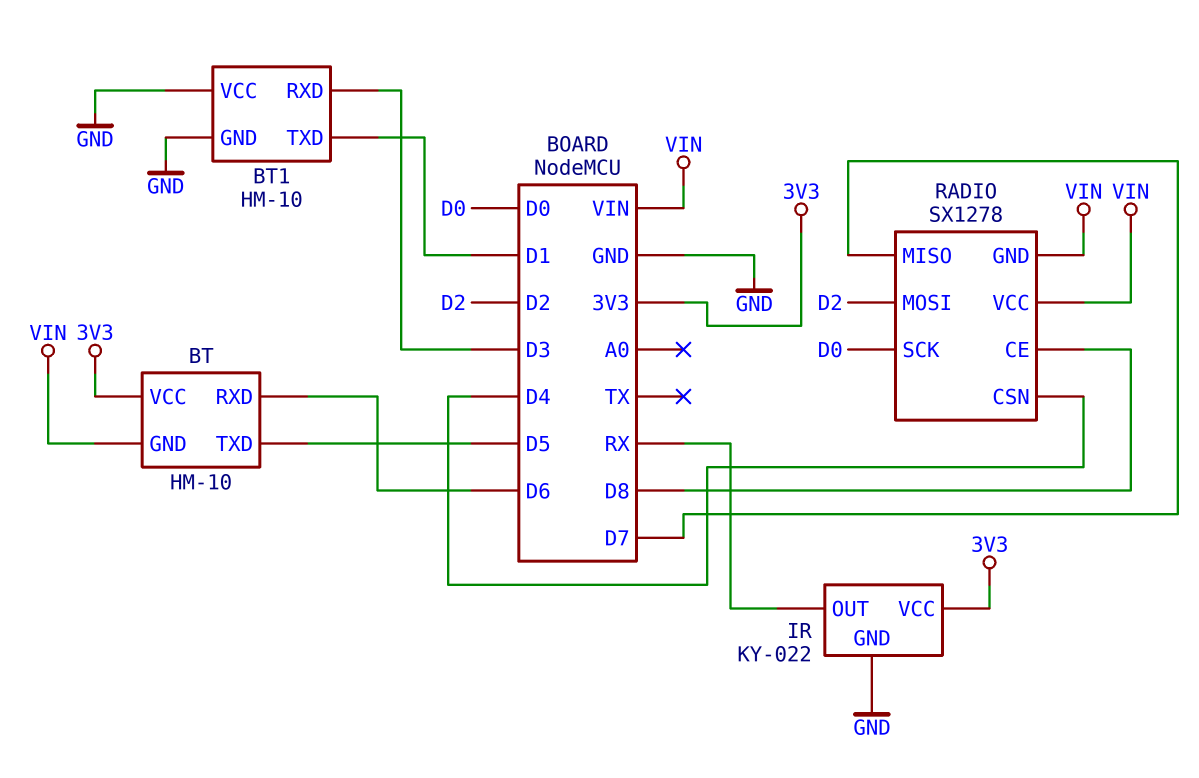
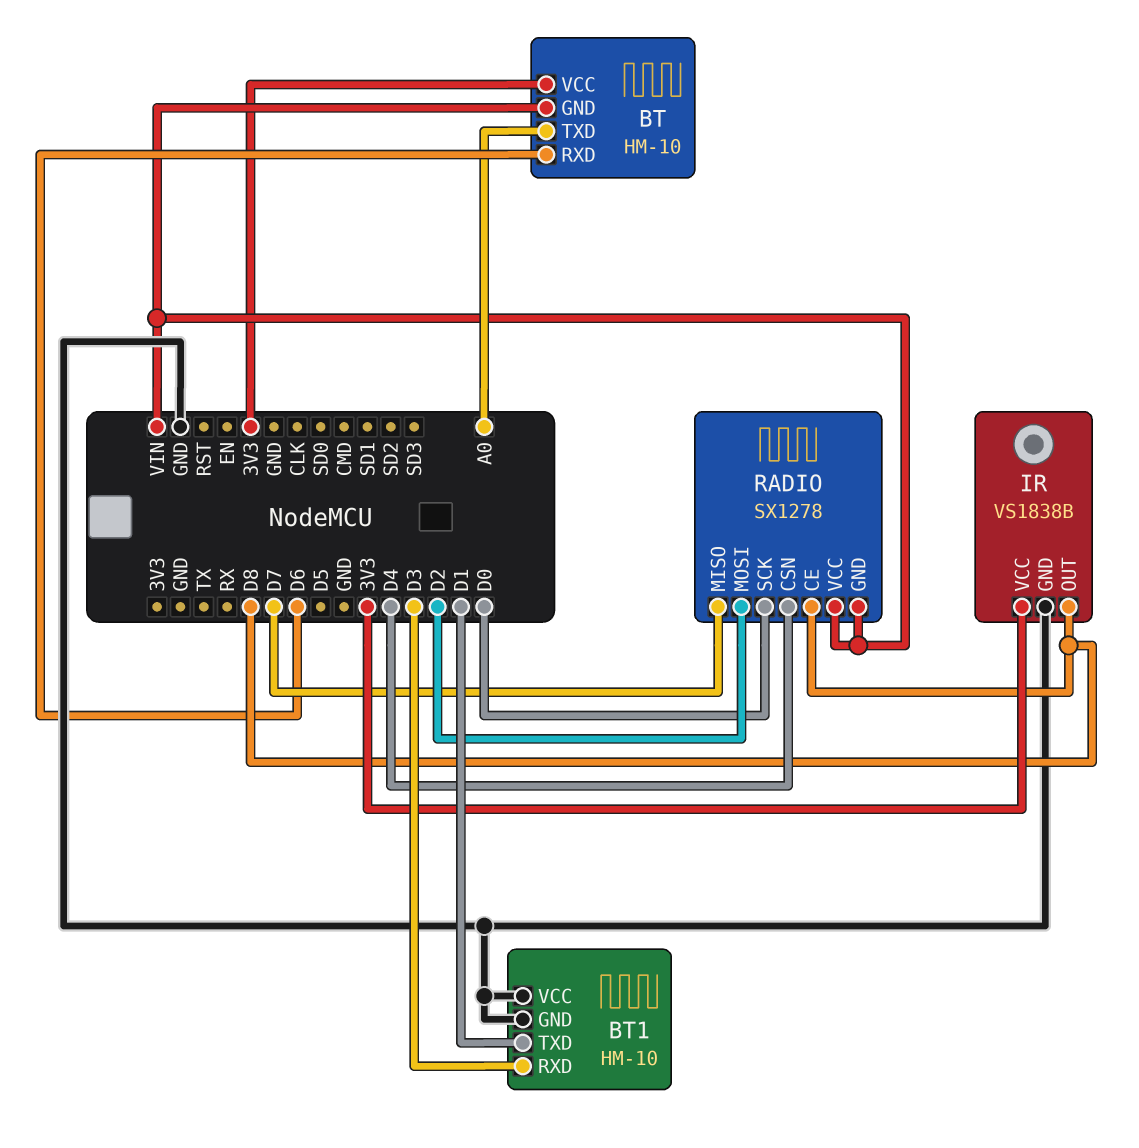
BT pin TXD: D5 -> A0
IR: KY-022 -> VS1838B
IR pin OUT: RX -> D8

